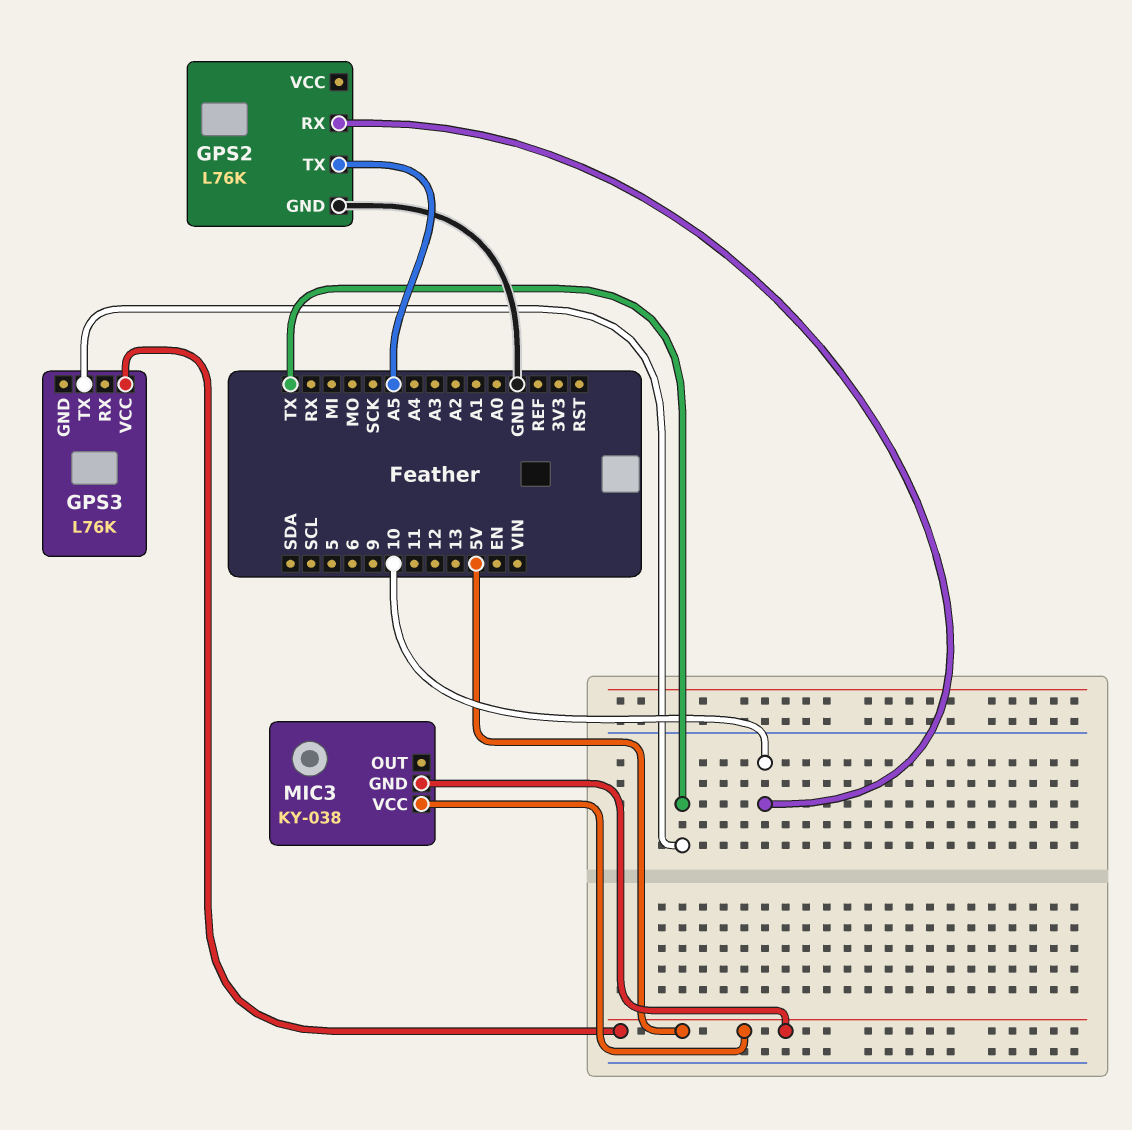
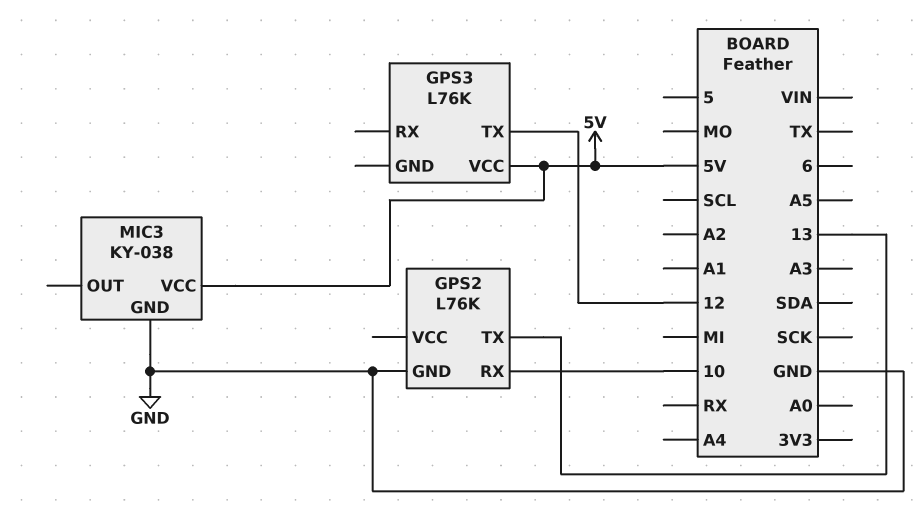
GPS2 pin TX: A5 -> 13
GPS3 pin TX: TX -> 12
MIC3 pin GND: 5V -> GND

